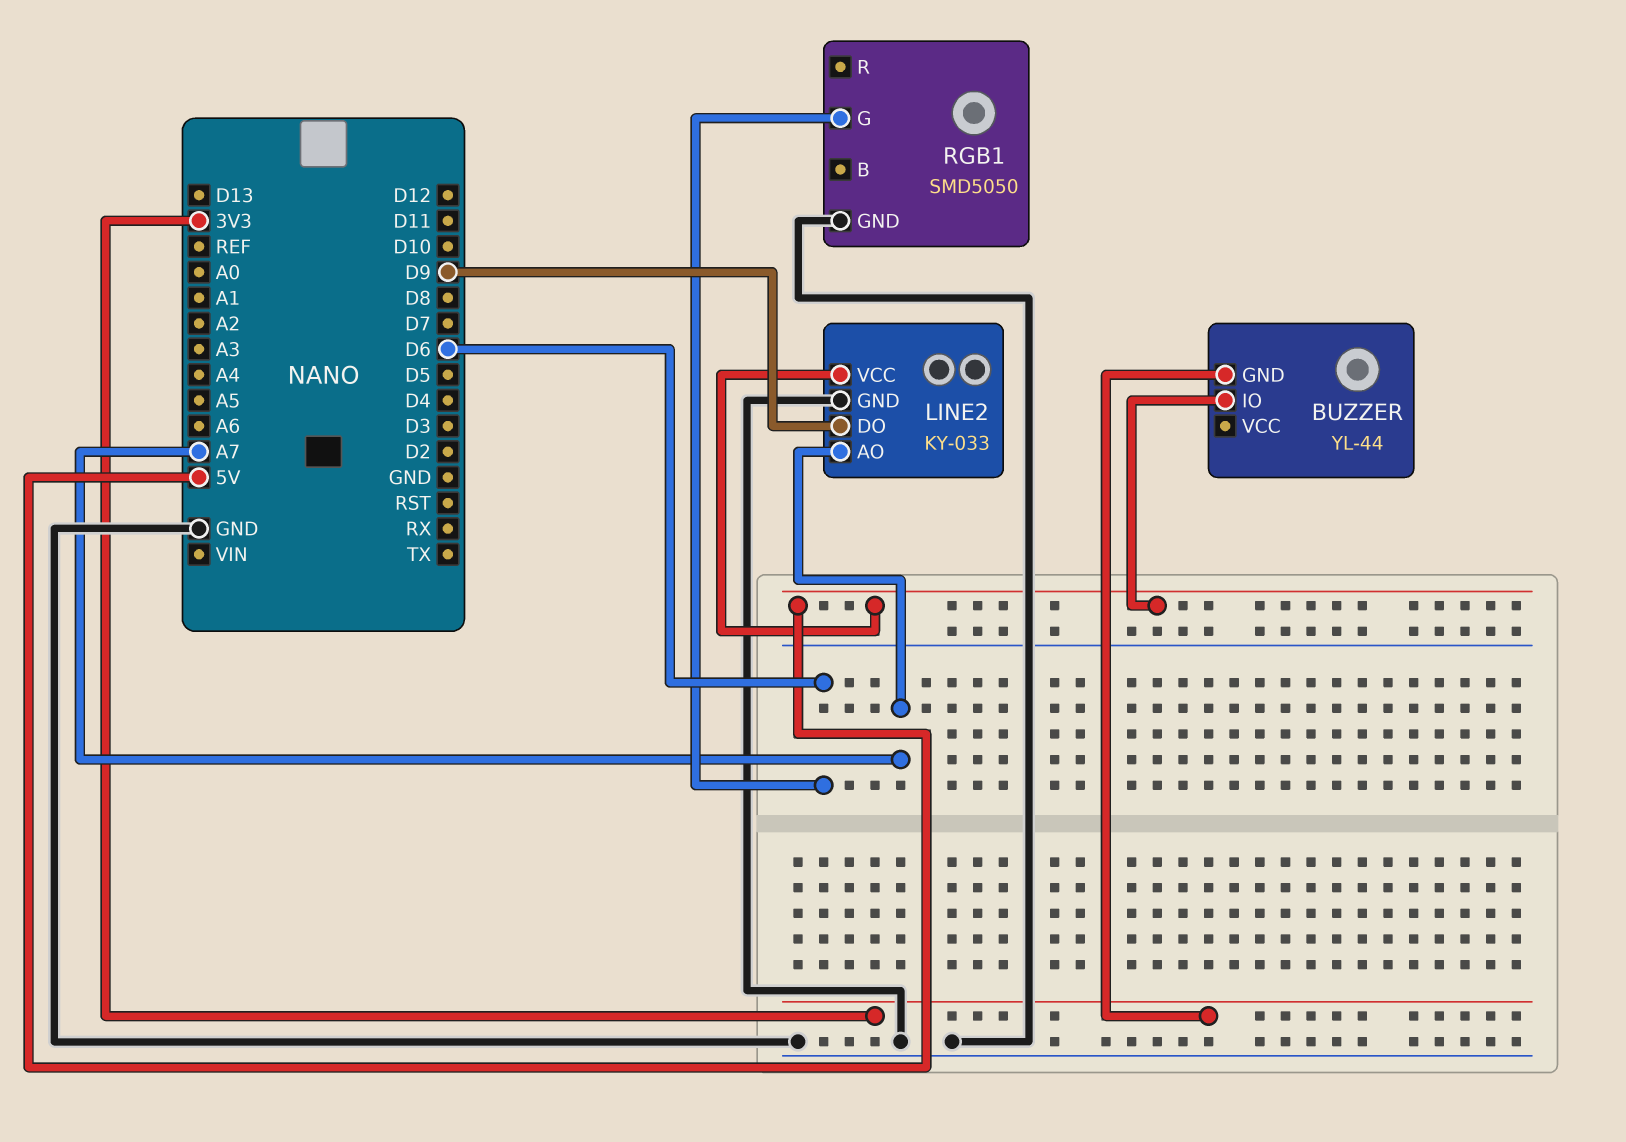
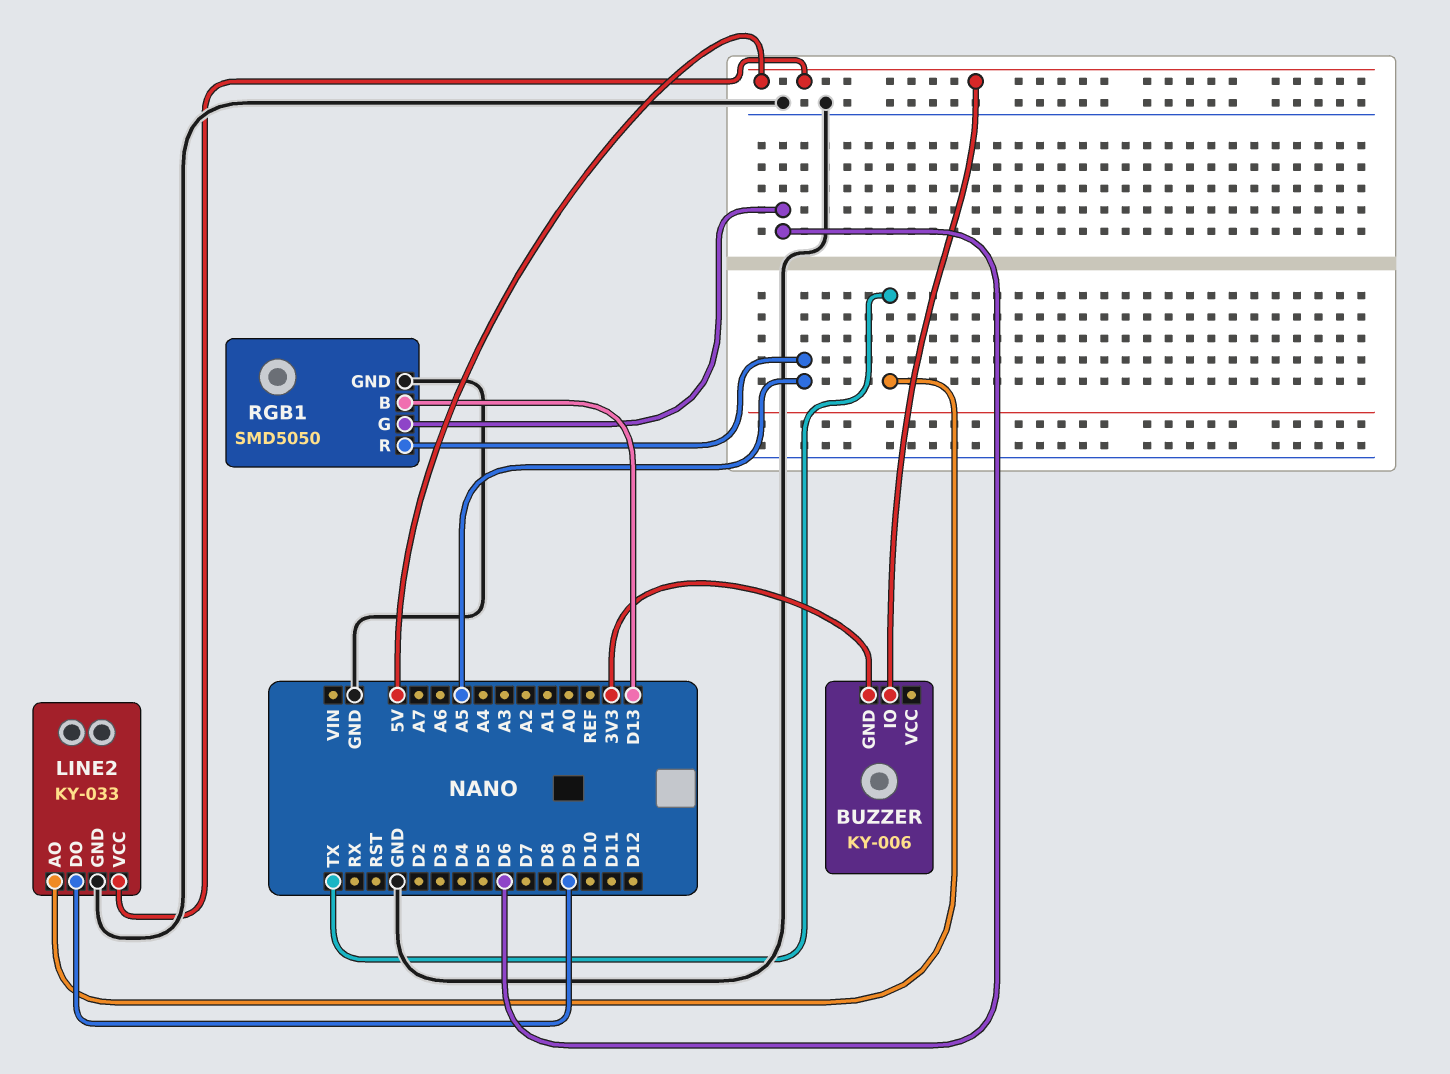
BUZZER: YL-44 -> KY-006
LINE2 pin AO: A7 -> TX
RGB1 pin B: none -> D13
RGB1 pin R: none -> A5

